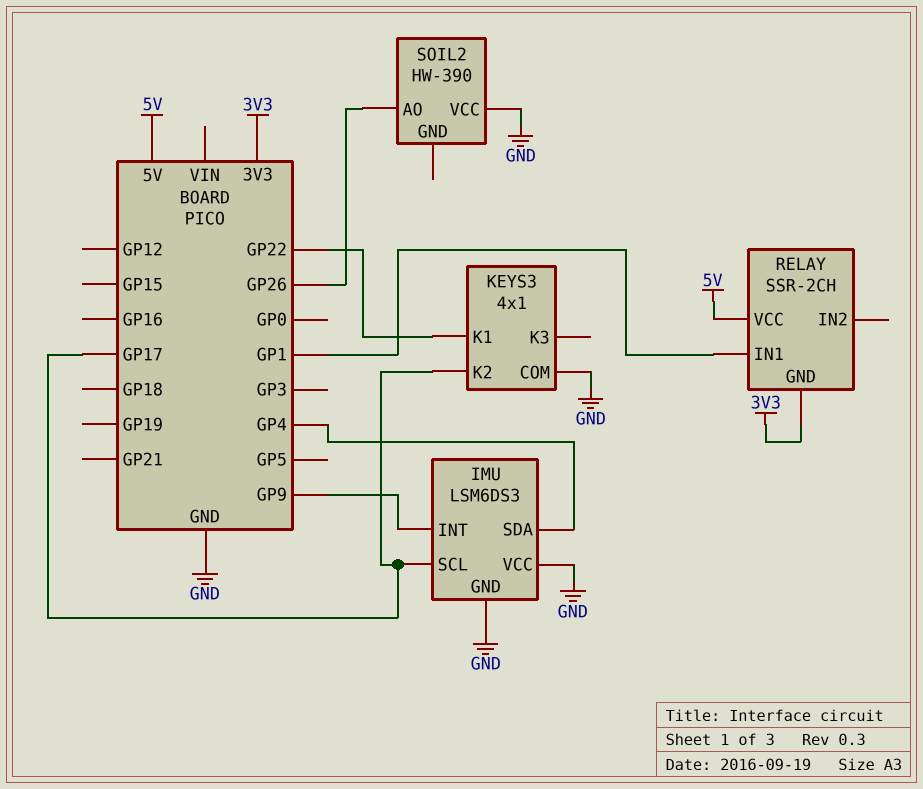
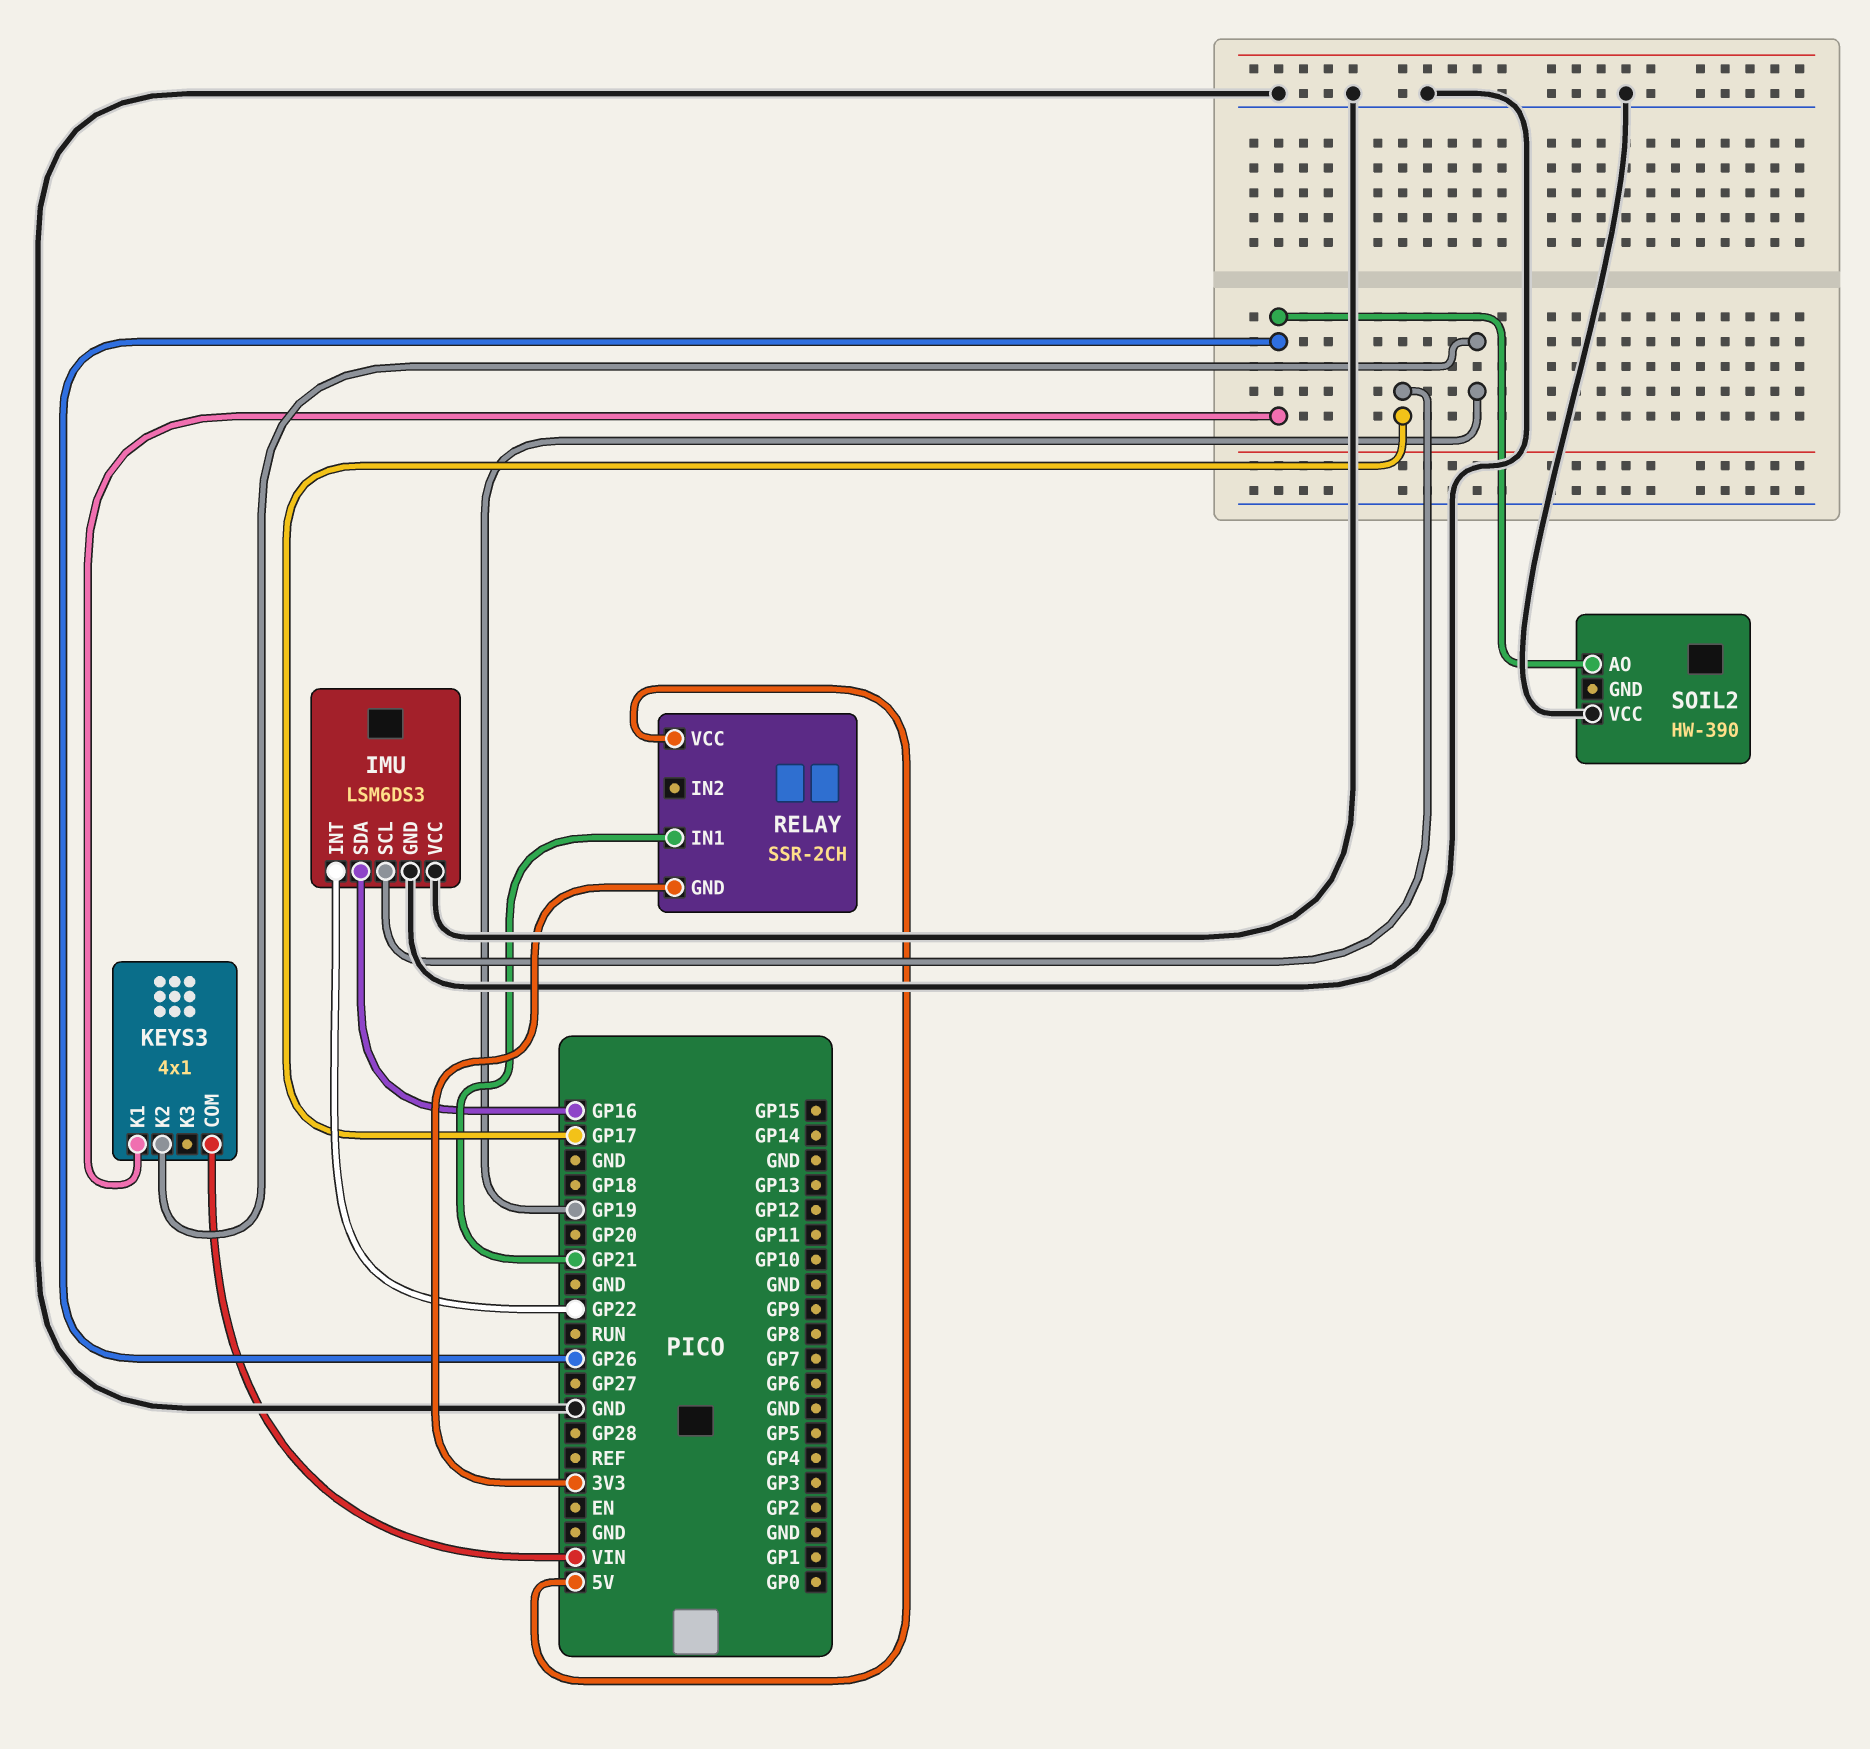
IMU pin INT: GP9 -> GP22
IMU pin SDA: GP4 -> GP16
KEYS3 pin COM: GND -> VIN
KEYS3 pin K1: GP22 -> GP26
KEYS3 pin K2: GP17 -> GP19
RELAY pin IN1: GP1 -> GP21

